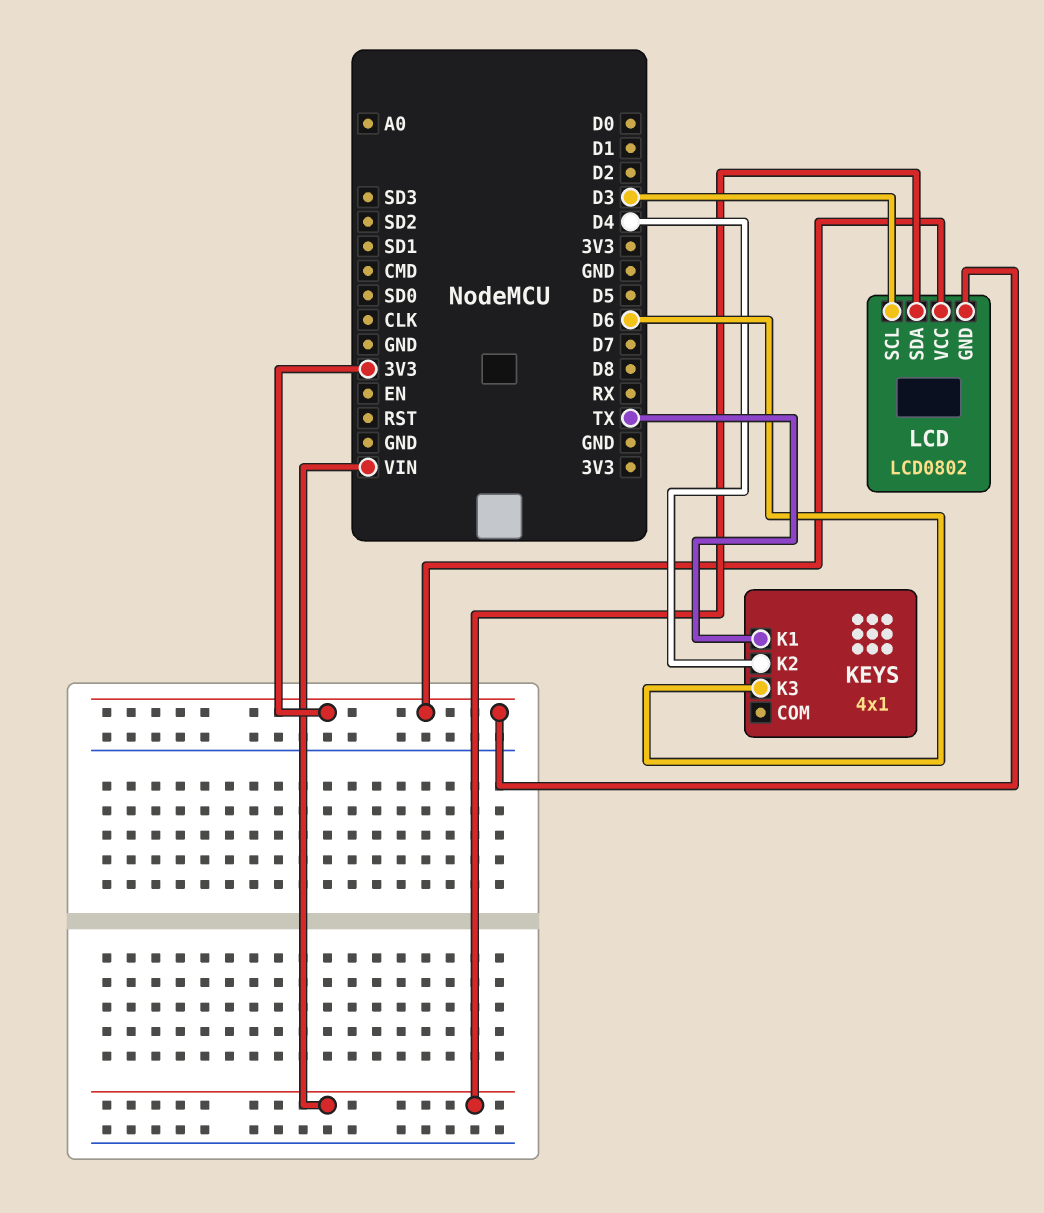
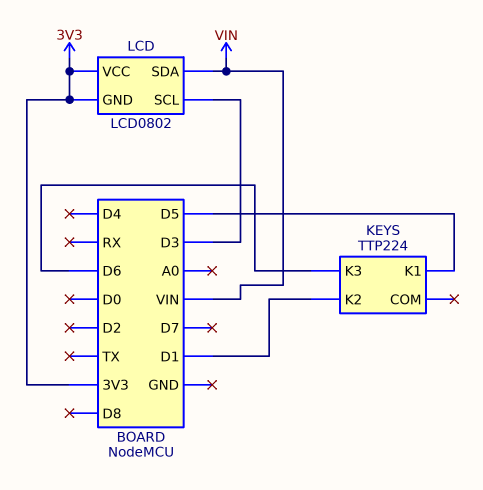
KEYS: 4x1 -> TTP224
KEYS pin K1: TX -> D5
KEYS pin K2: D4 -> D1

